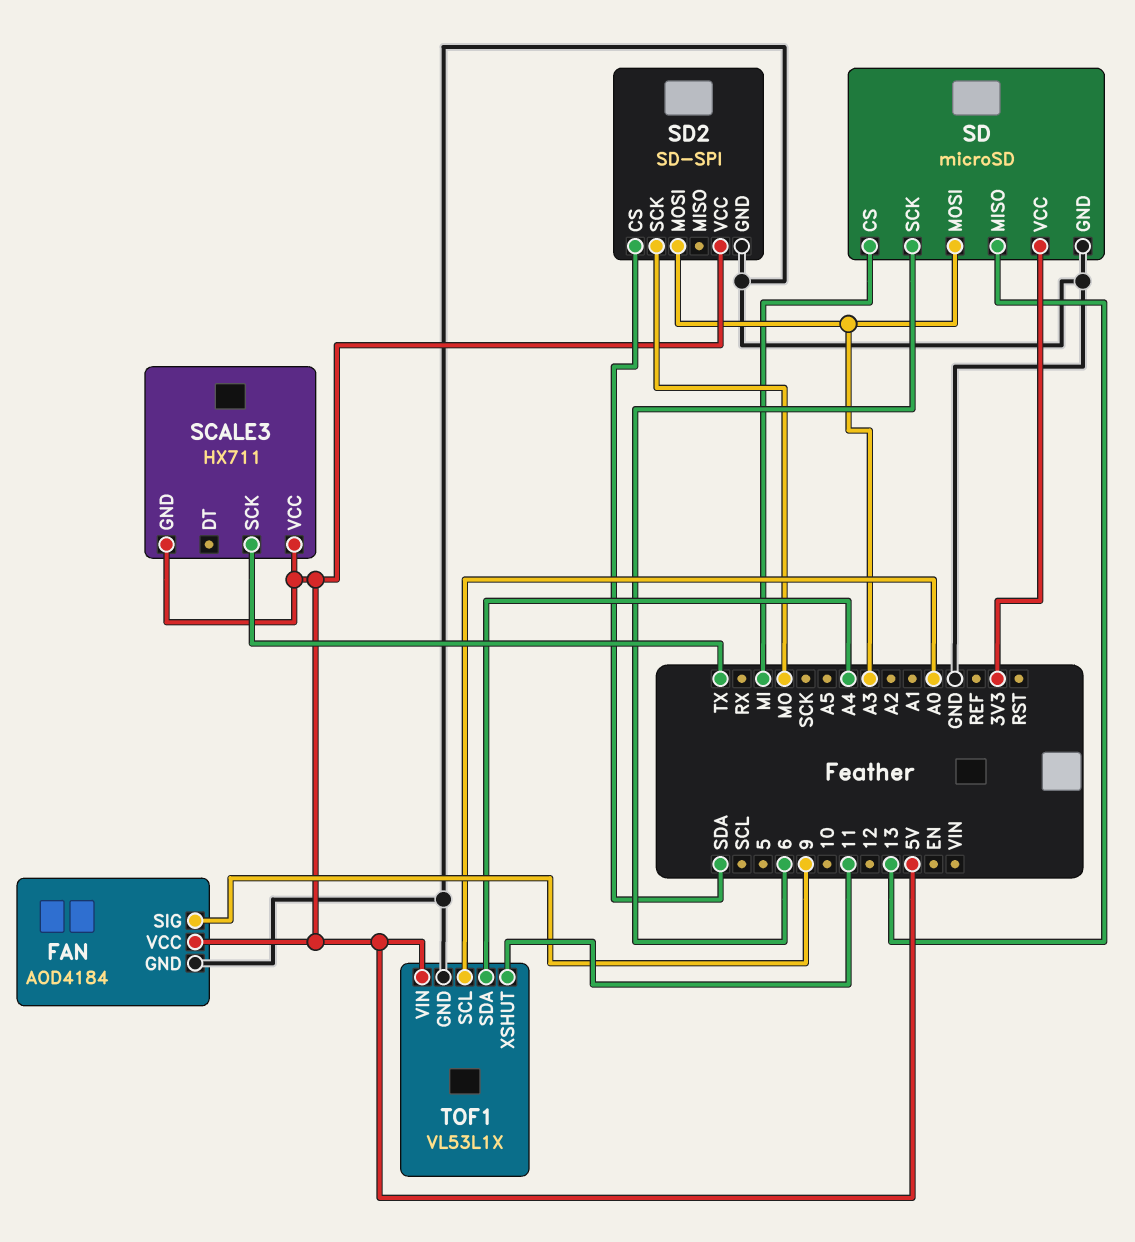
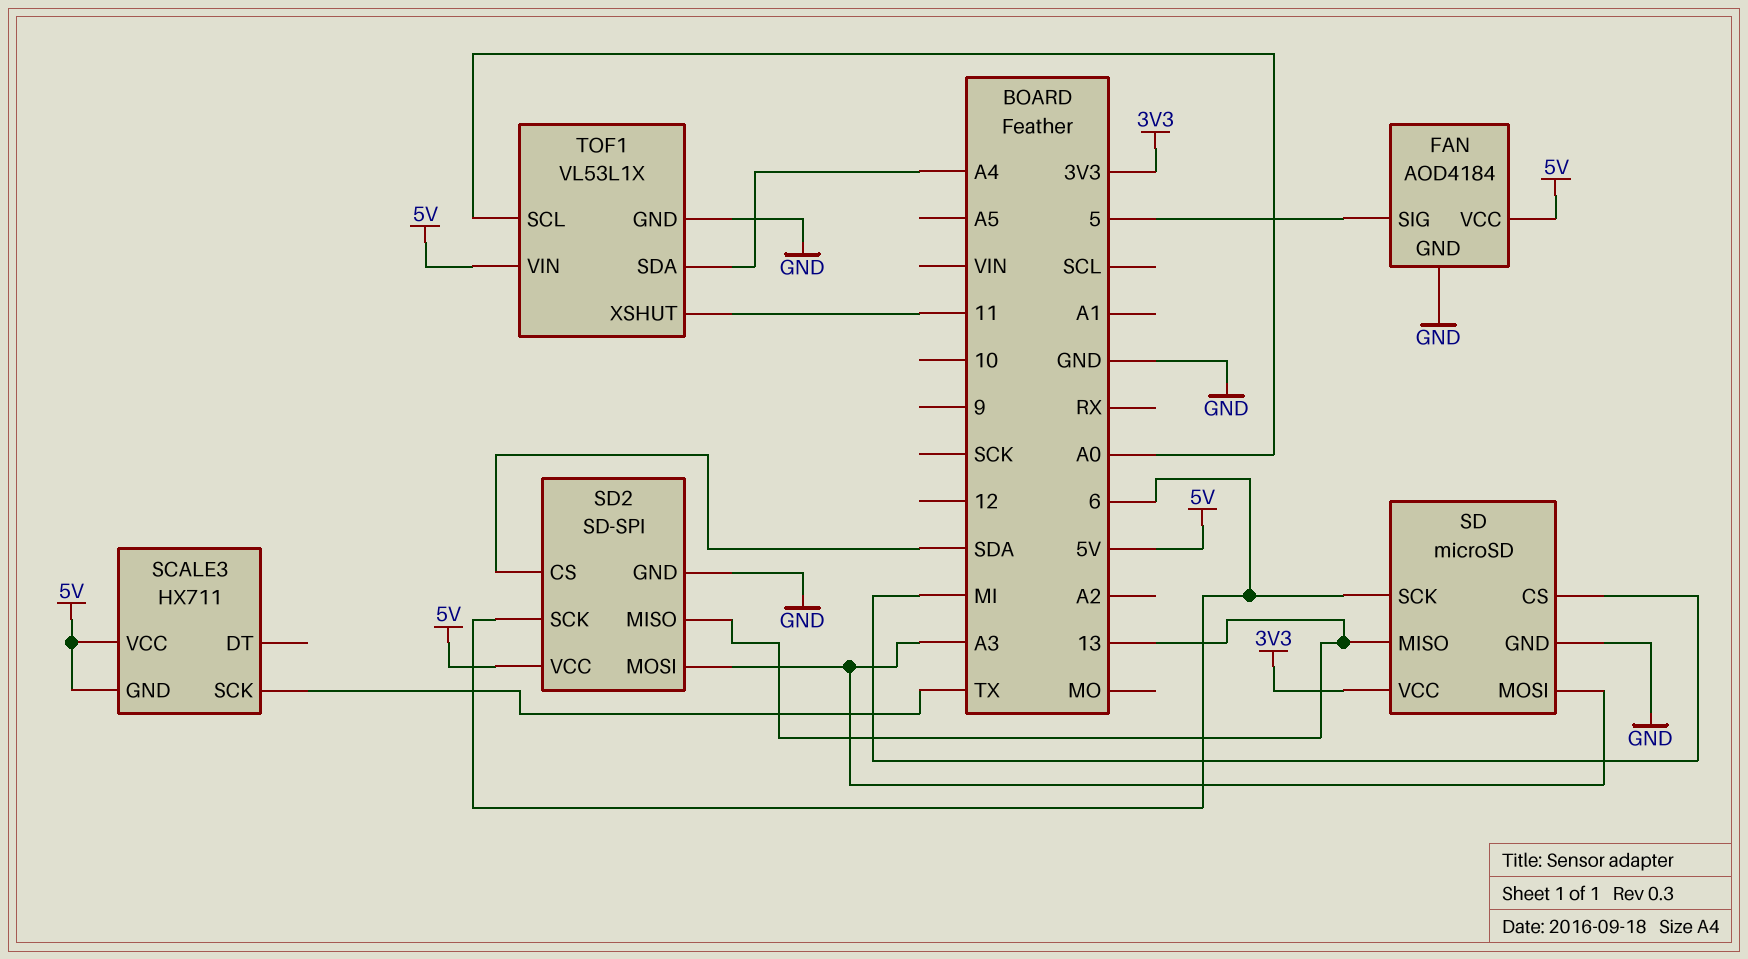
FAN pin SIG: 9 -> 5
SD2 pin MISO: none -> 13
SD2 pin SCK: MO -> 6

